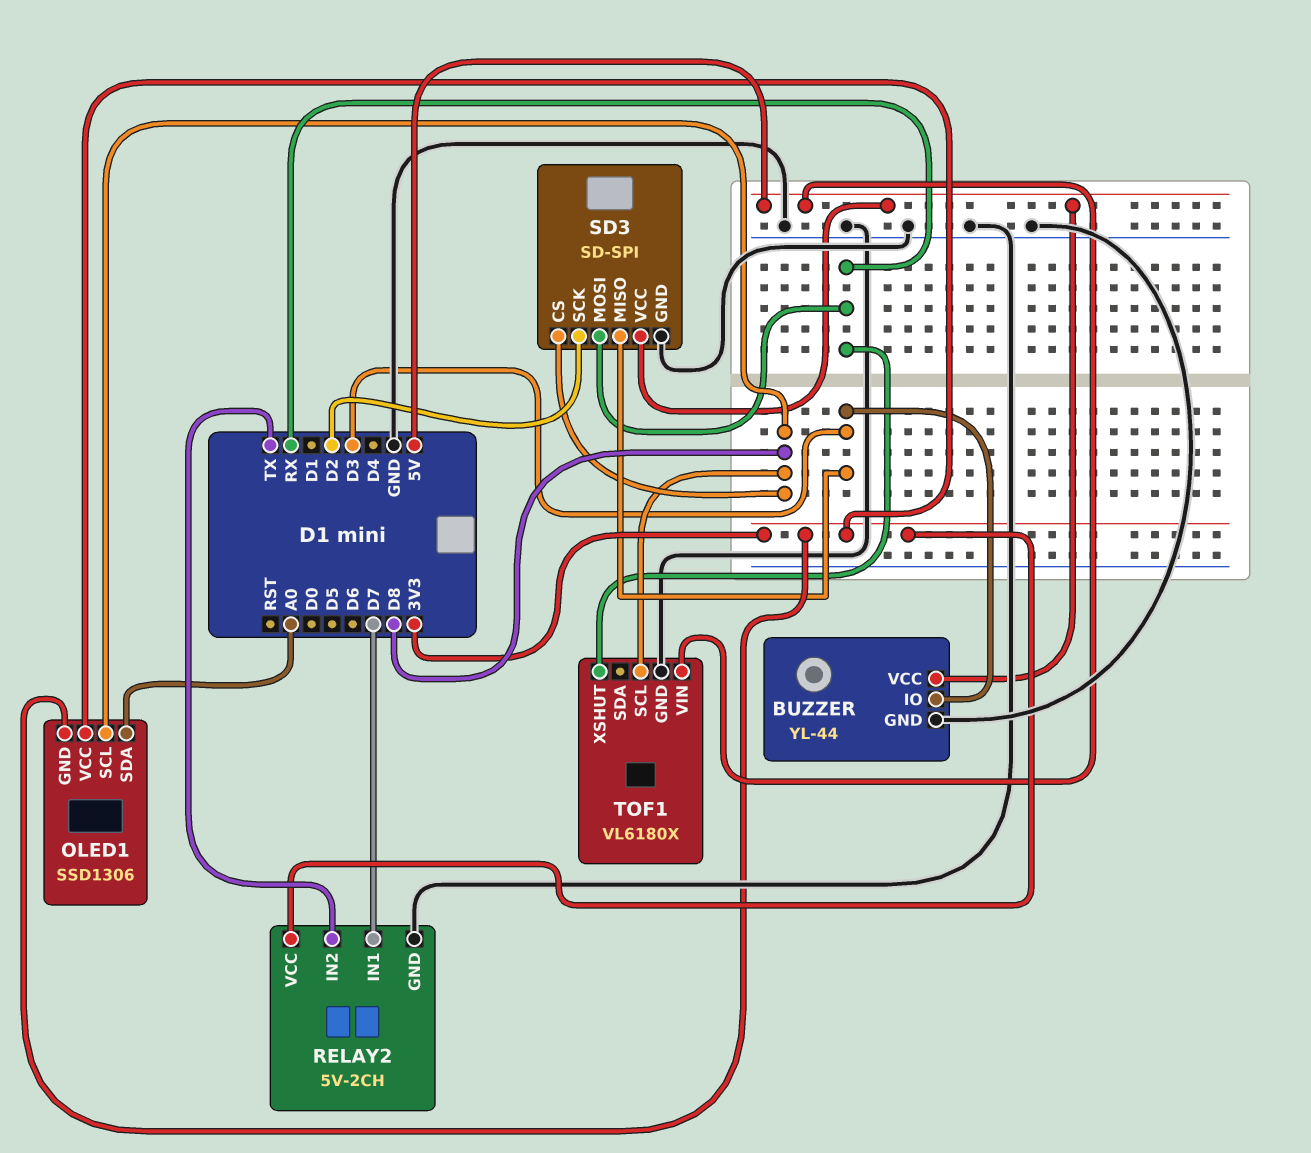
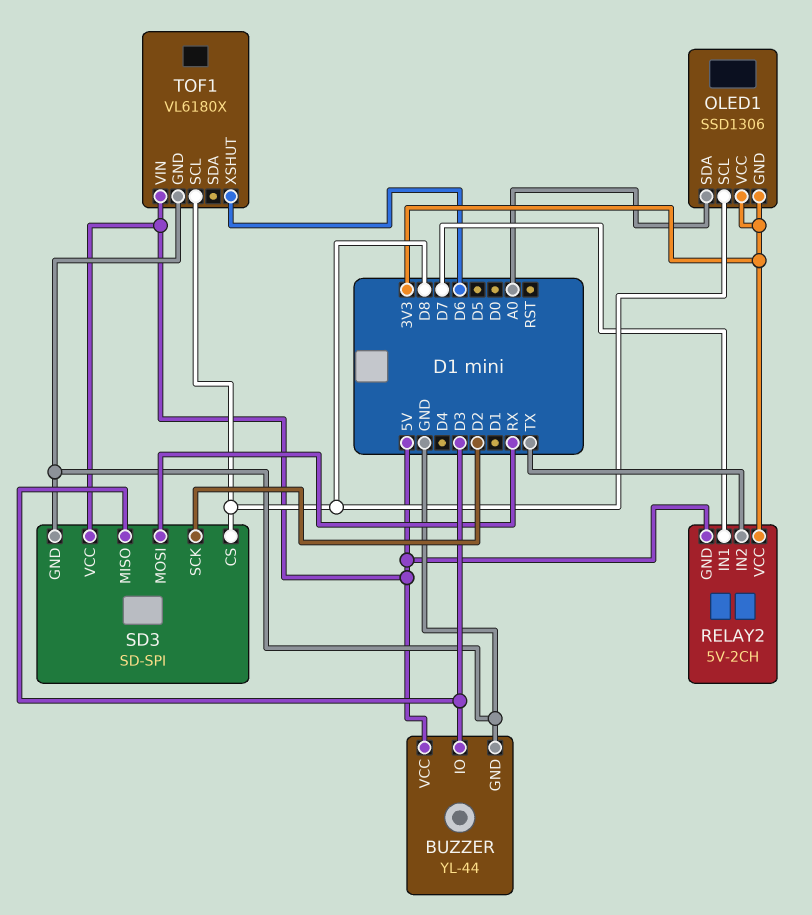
RELAY2 pin GND: GND -> 5V
TOF1 pin XSHUT: RX -> D6

